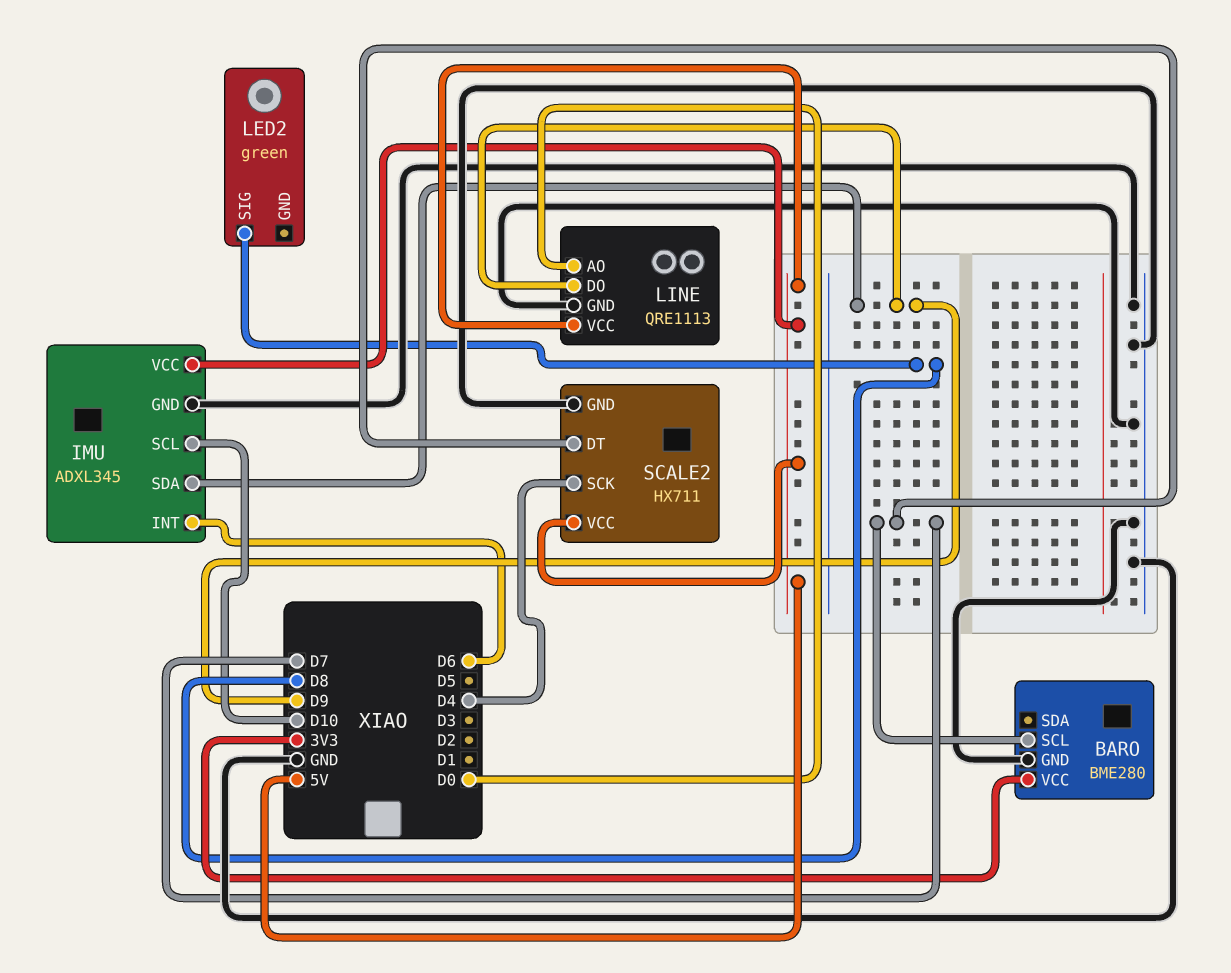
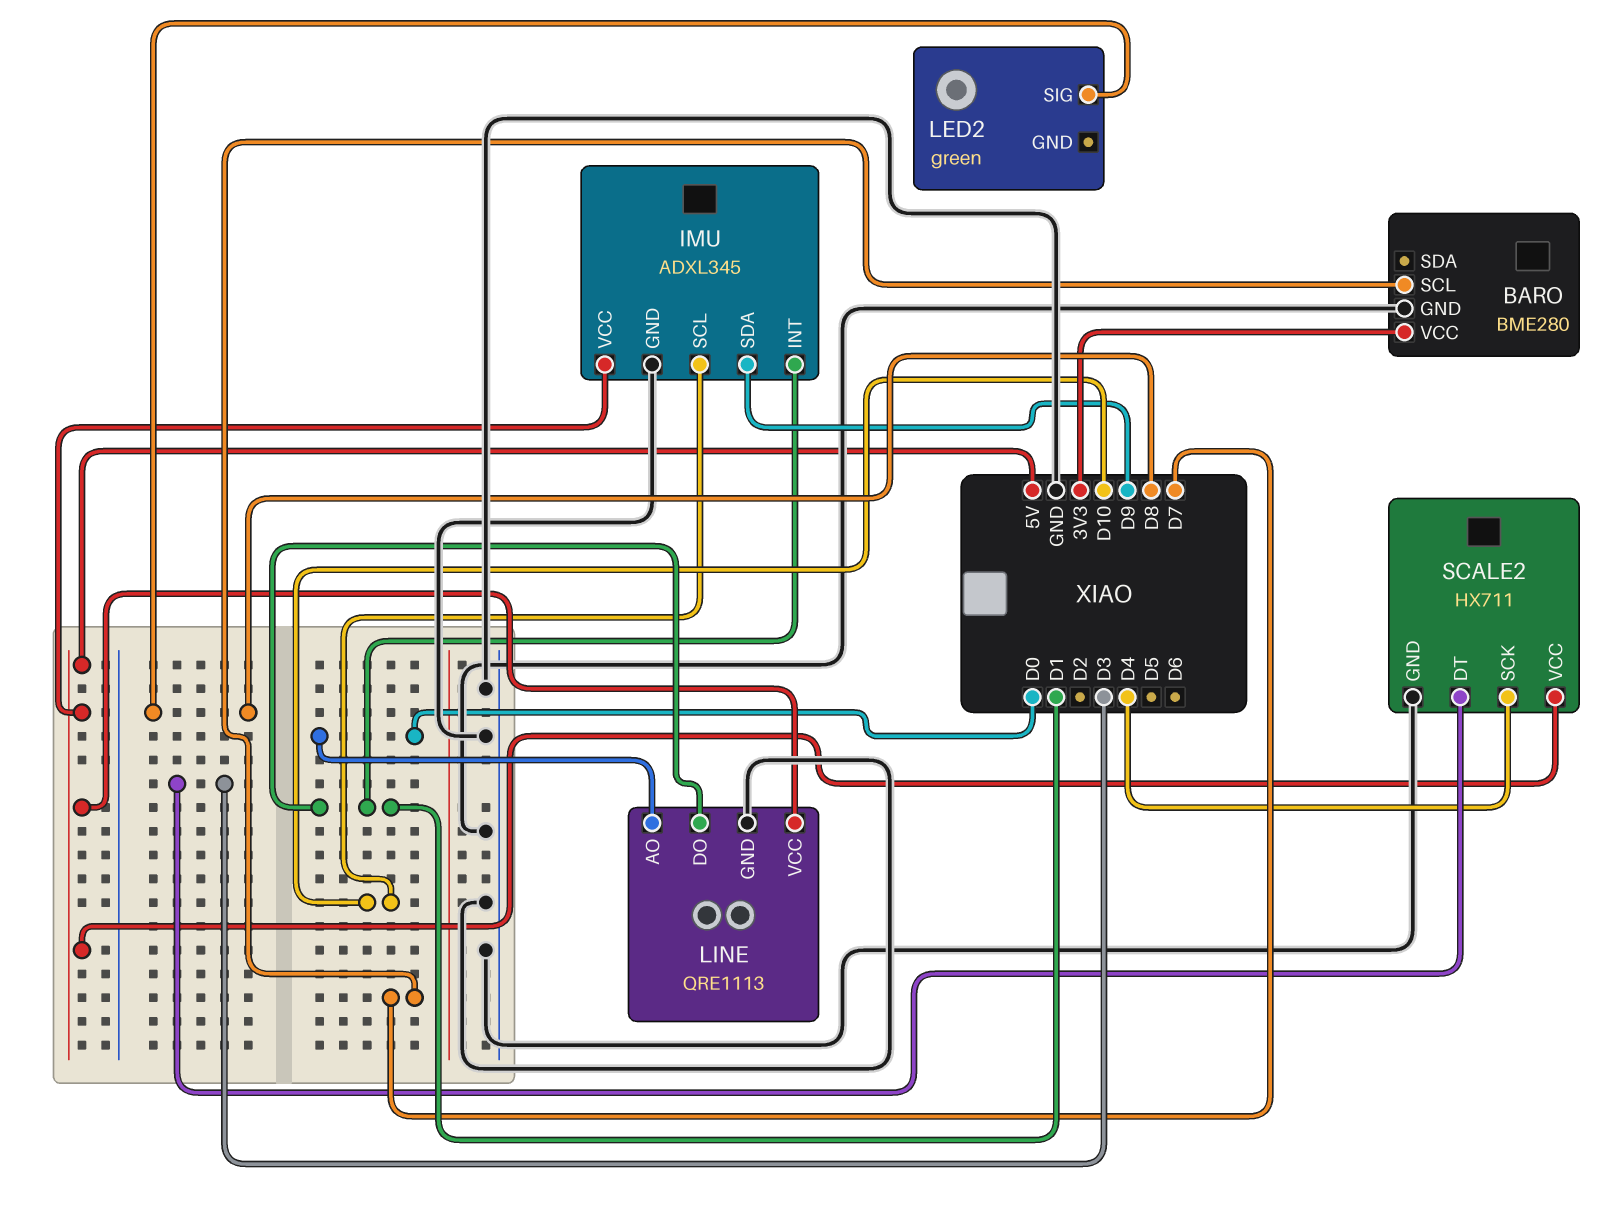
IMU pin INT: D6 -> D1
LINE pin DO: D9 -> D1
SCALE2 pin DT: D7 -> D3

